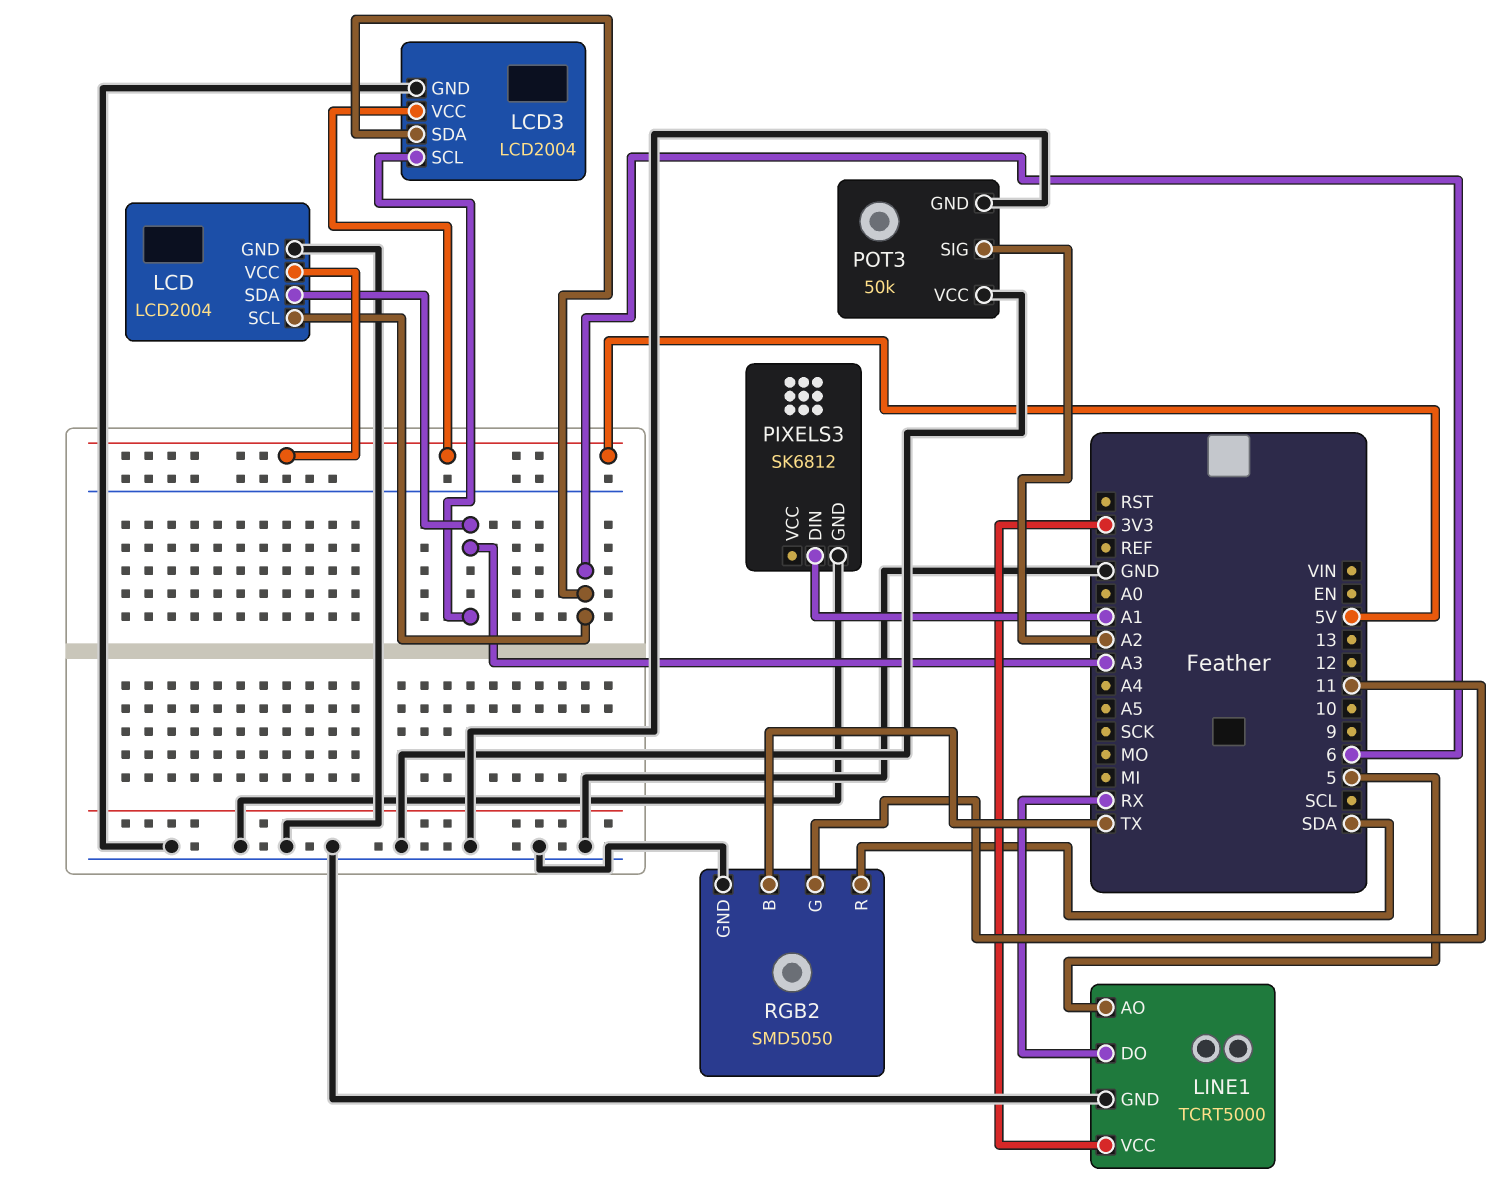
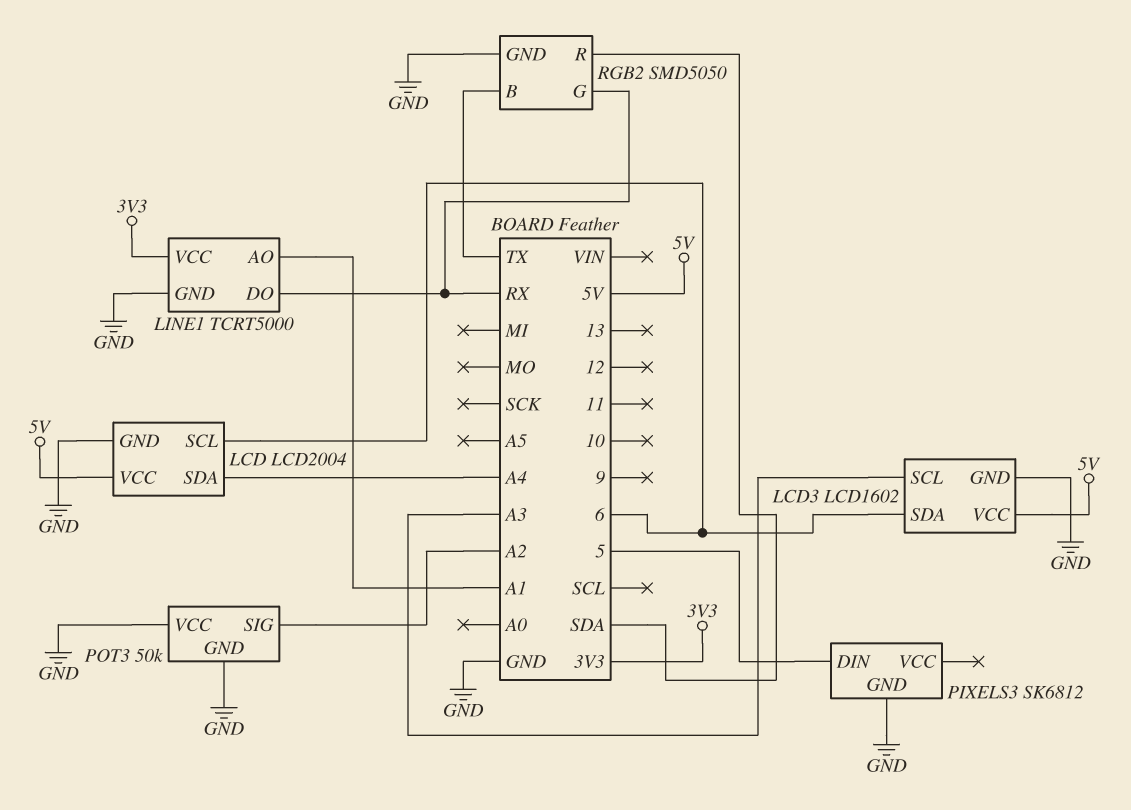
LCD pin SDA: A3 -> A4
LCD3: LCD2004 -> LCD1602
LINE1 pin AO: 5 -> A1
PIXELS3 pin DIN: A1 -> 5
RGB2 pin G: 11 -> RX

